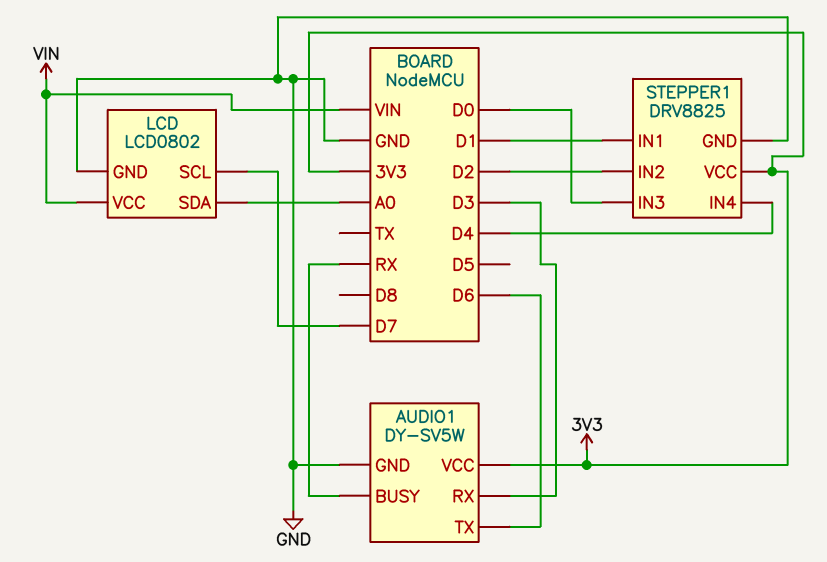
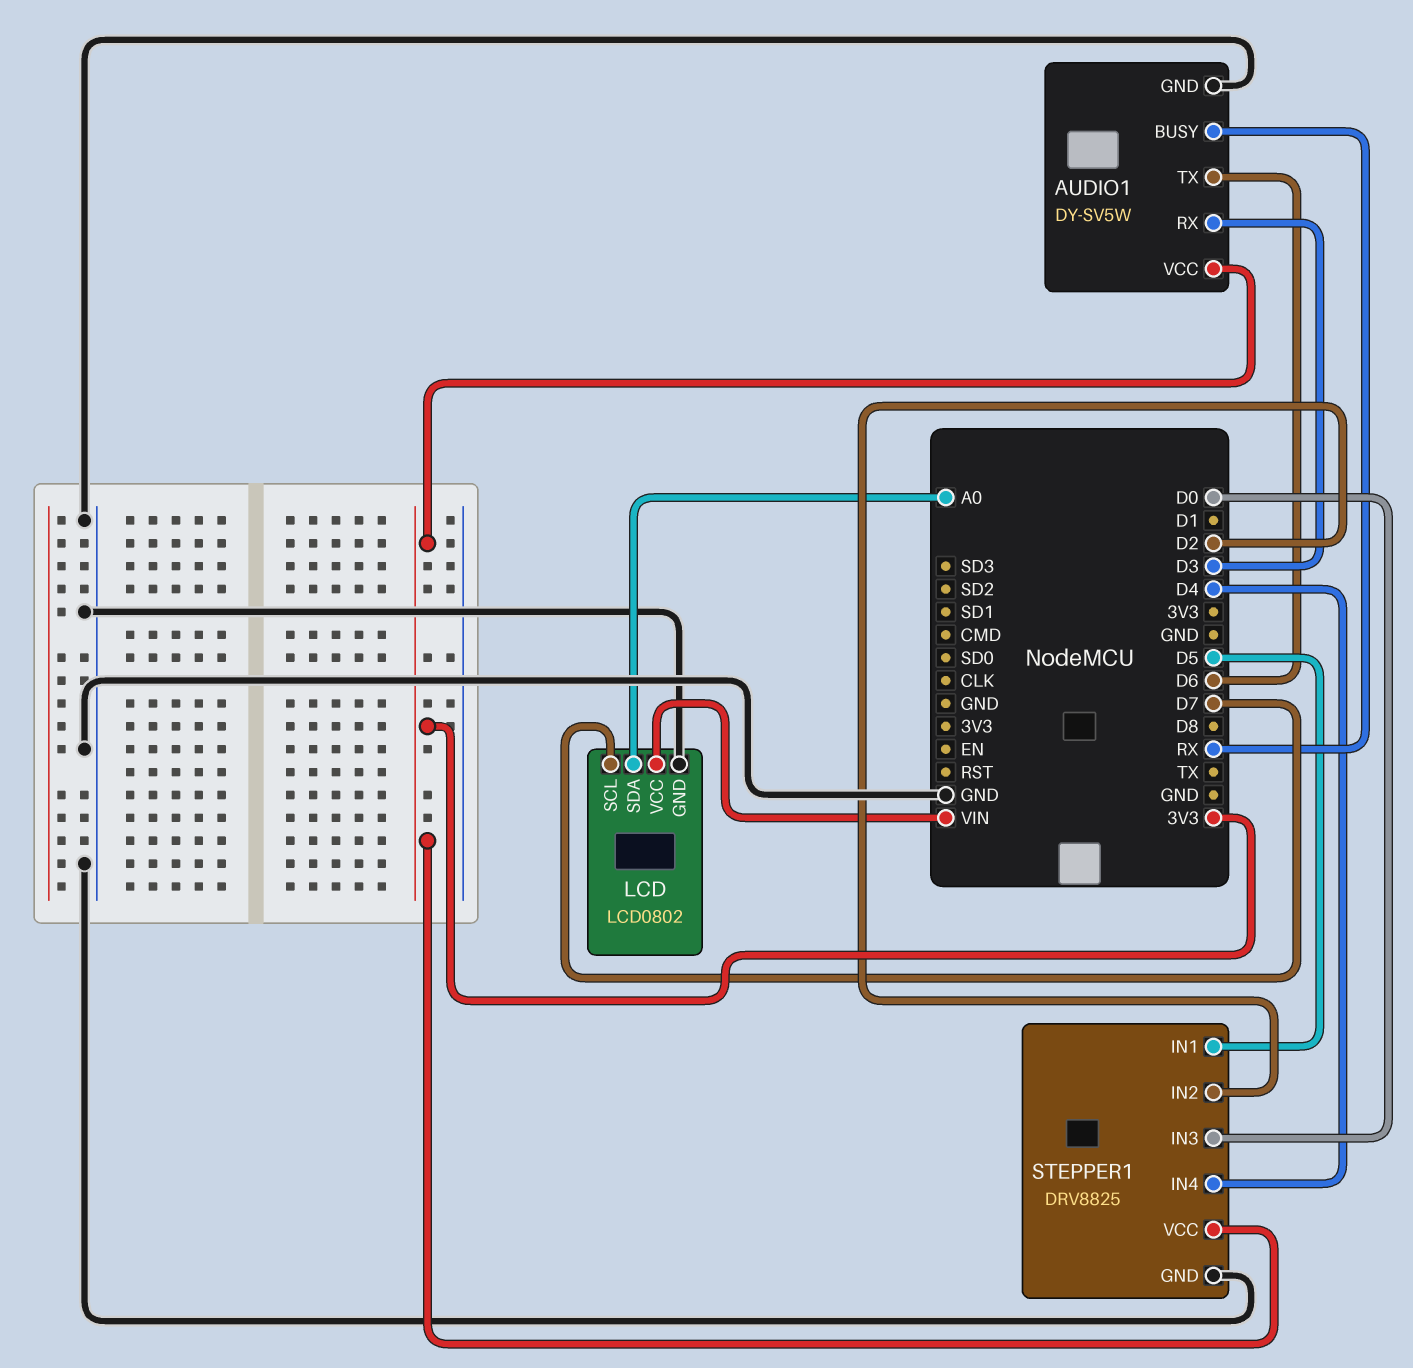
STEPPER1 pin IN1: D1 -> D5

